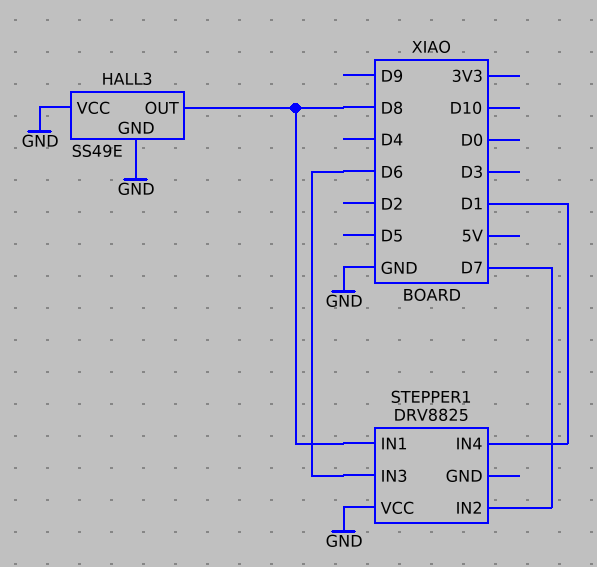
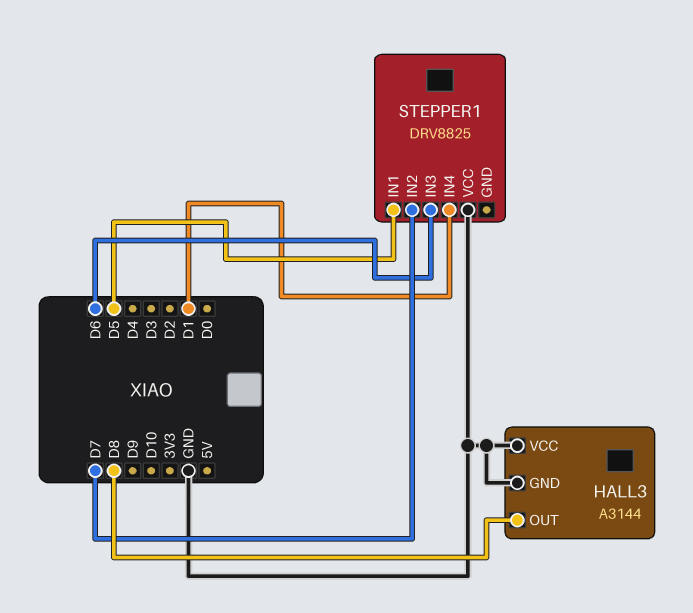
HALL3: SS49E -> A3144
STEPPER1 pin IN1: D8 -> D5

